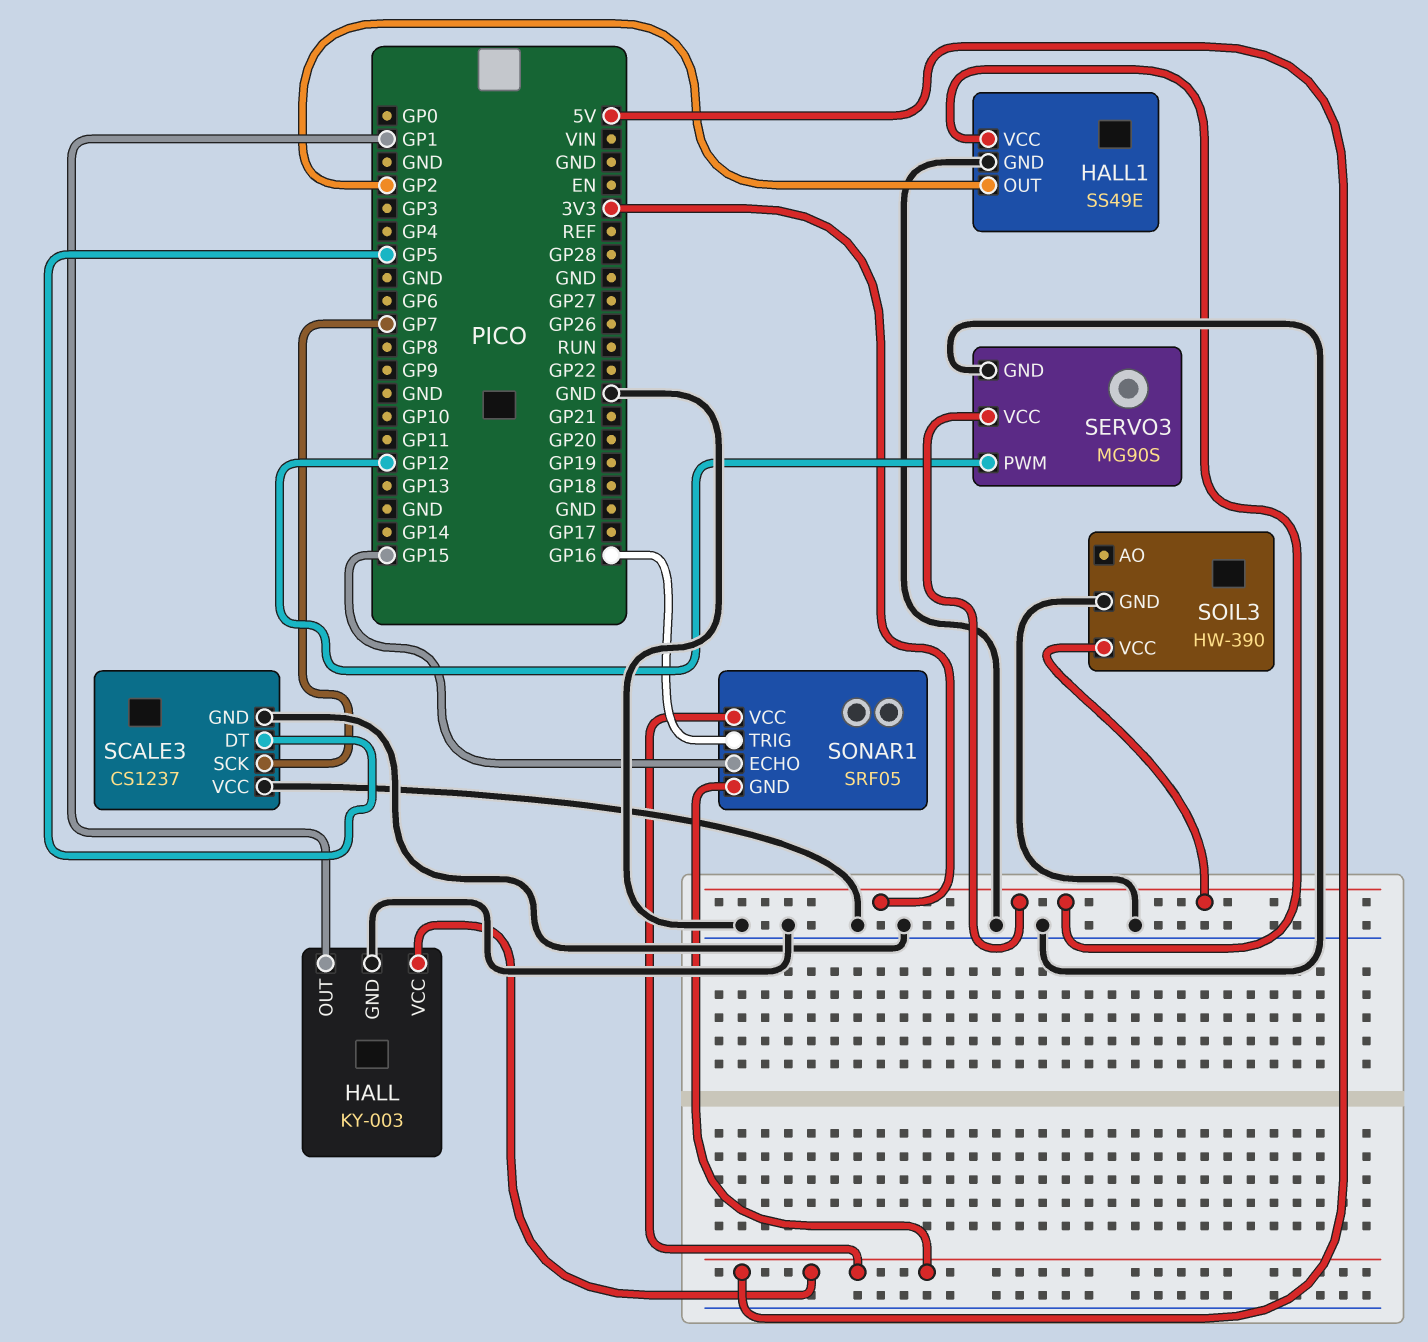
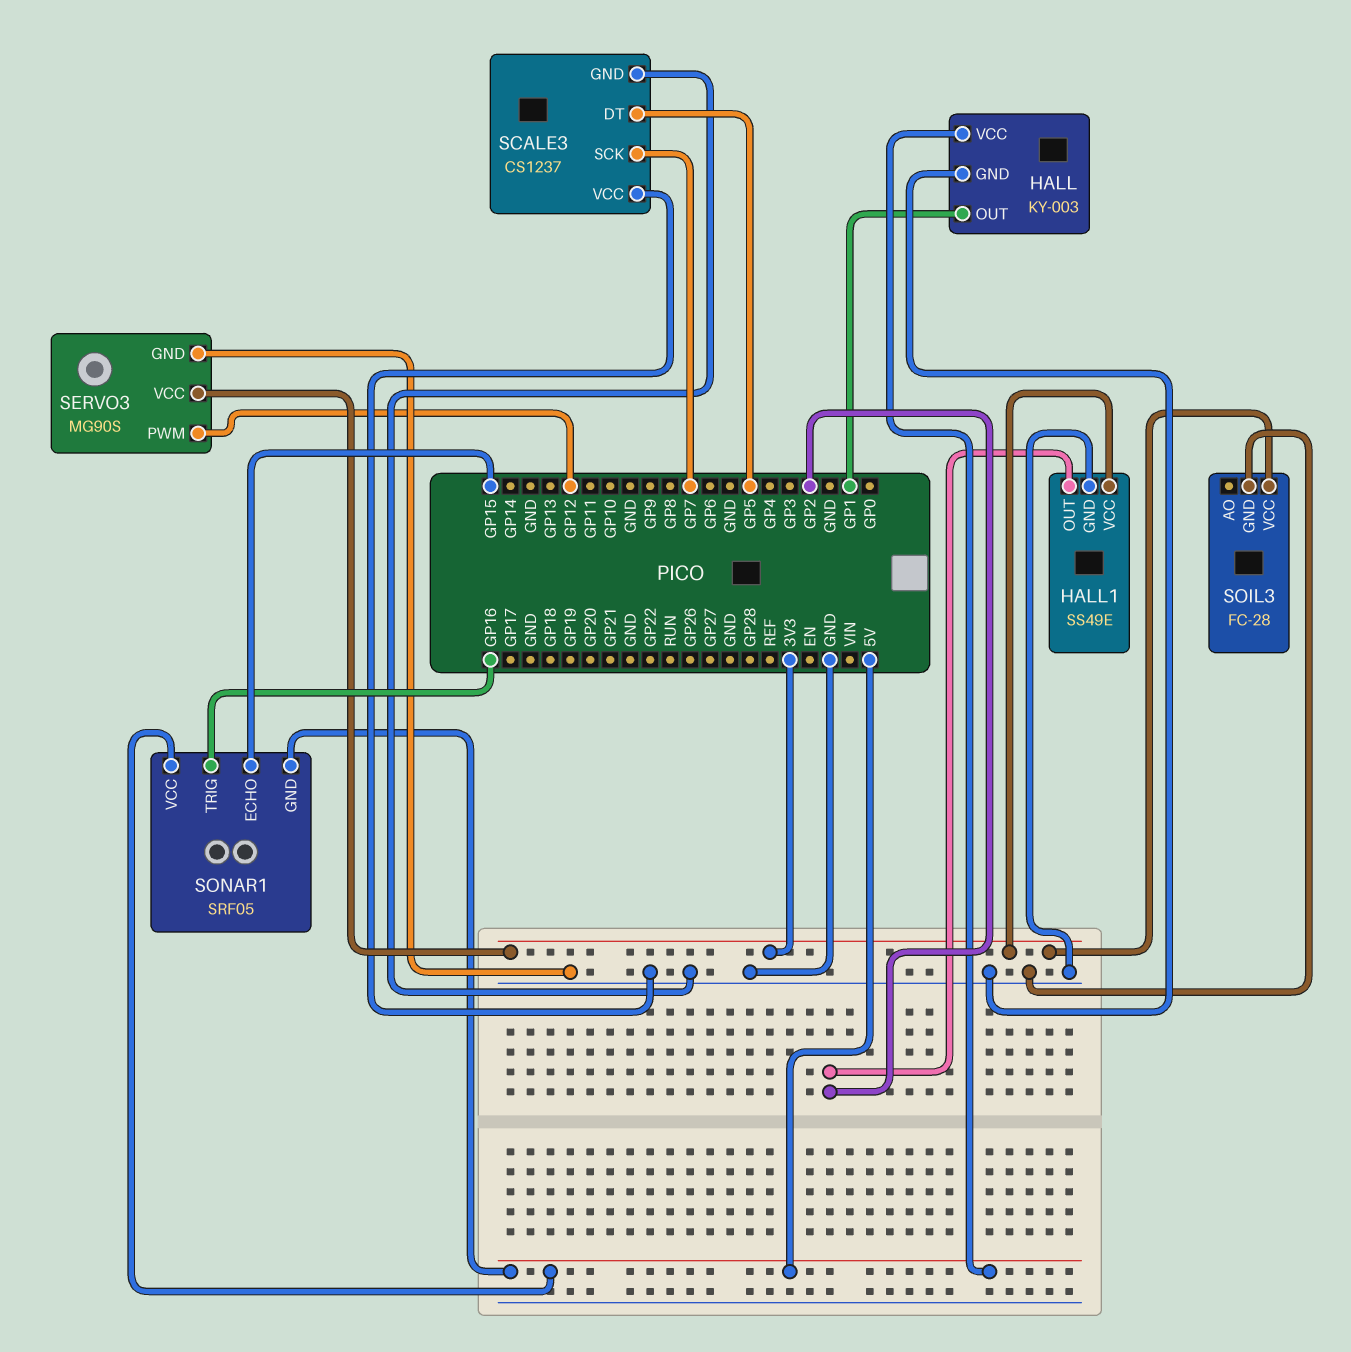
SOIL3: HW-390 -> FC-28

